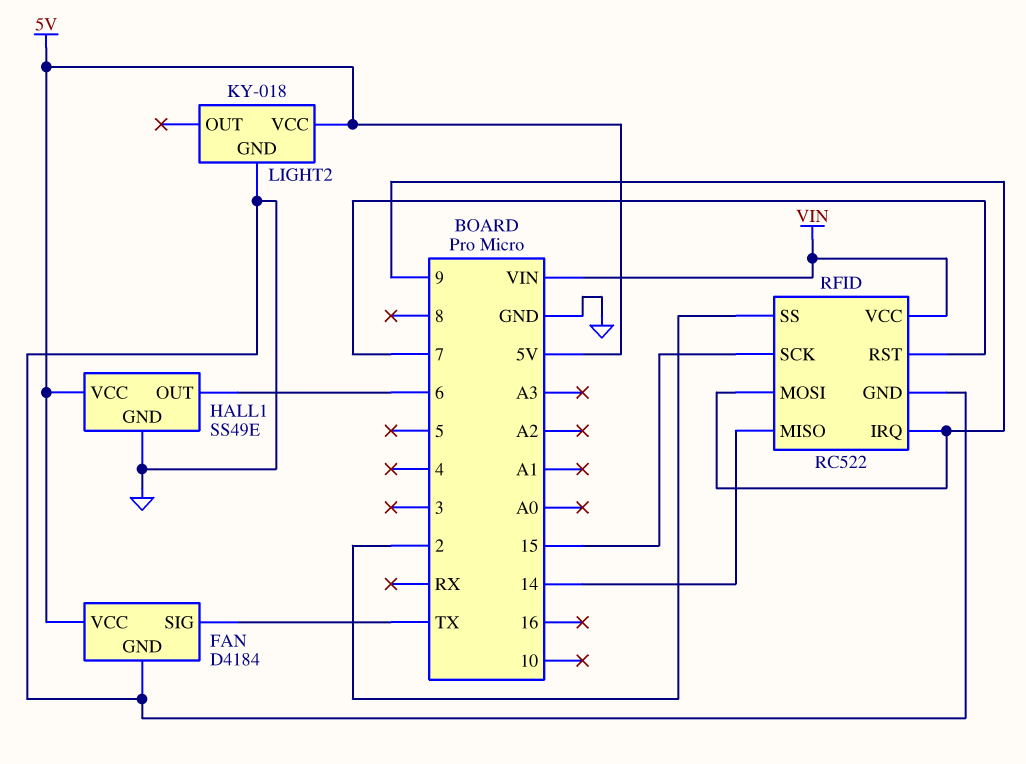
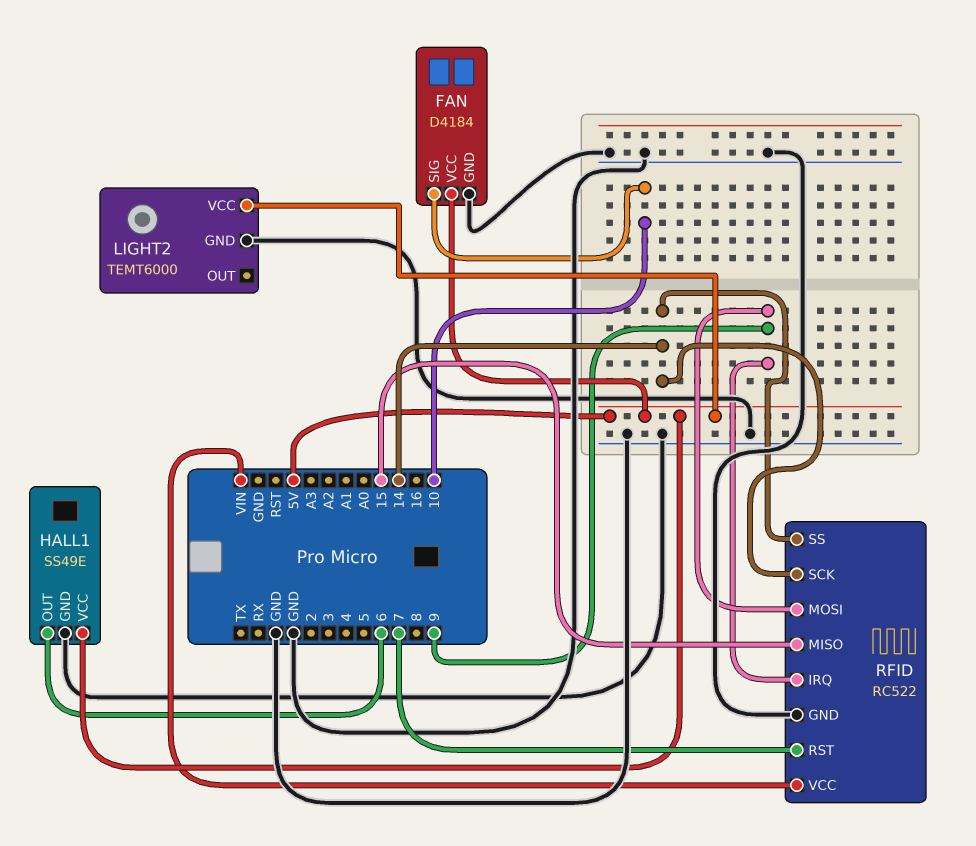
FAN pin SIG: TX -> 10
LIGHT2: KY-018 -> TEMT6000
RFID pin MISO: 14 -> 15
RFID pin SCK: 15 -> 14
RFID pin SS: 2 -> 14

